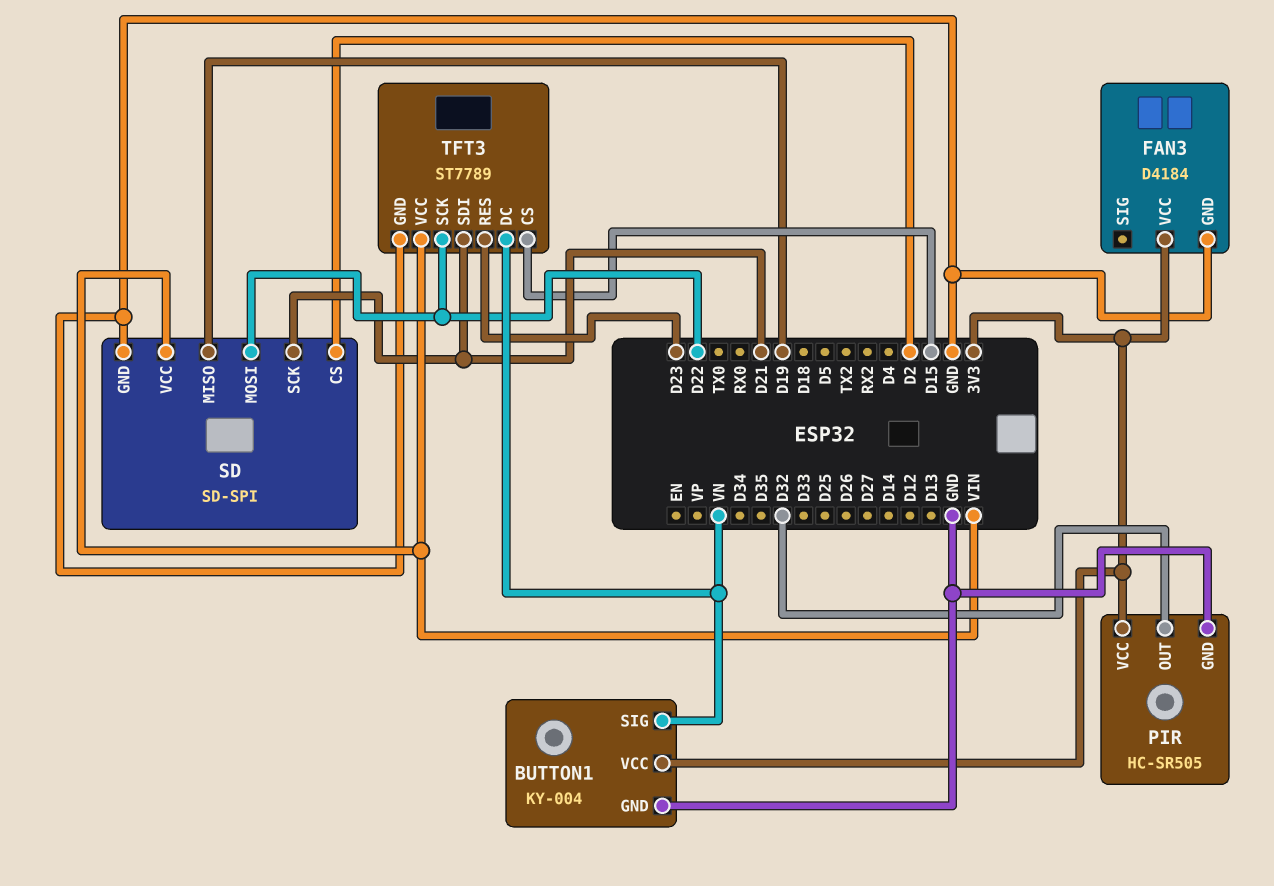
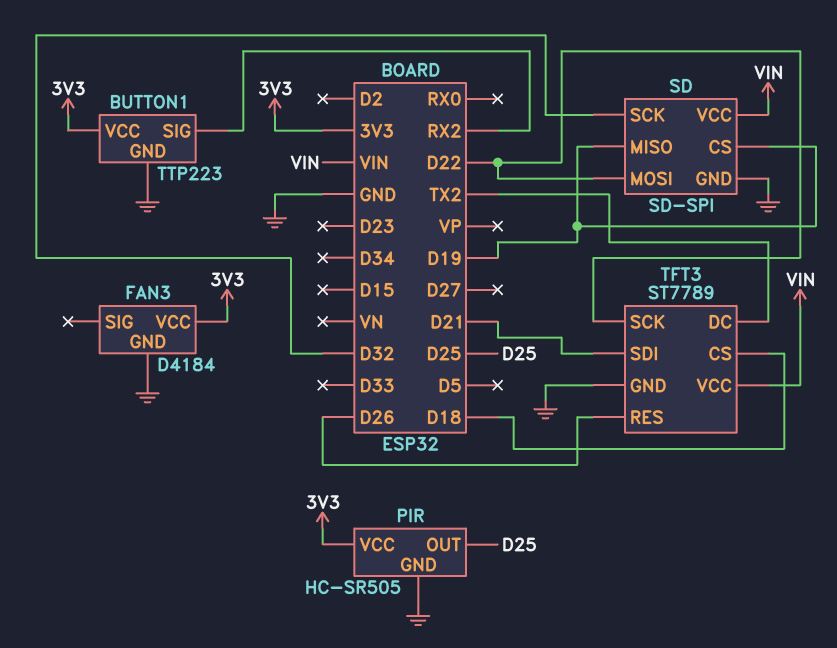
BUTTON1: KY-004 -> TTP223
BUTTON1 pin SIG: VN -> RX2
PIR pin OUT: D32 -> D25
SD pin CS: D2 -> D19
SD pin SCK: D21 -> D32
TFT3 pin CS: D15 -> D18
TFT3 pin DC: VN -> TX2
TFT3 pin RES: D23 -> D26

